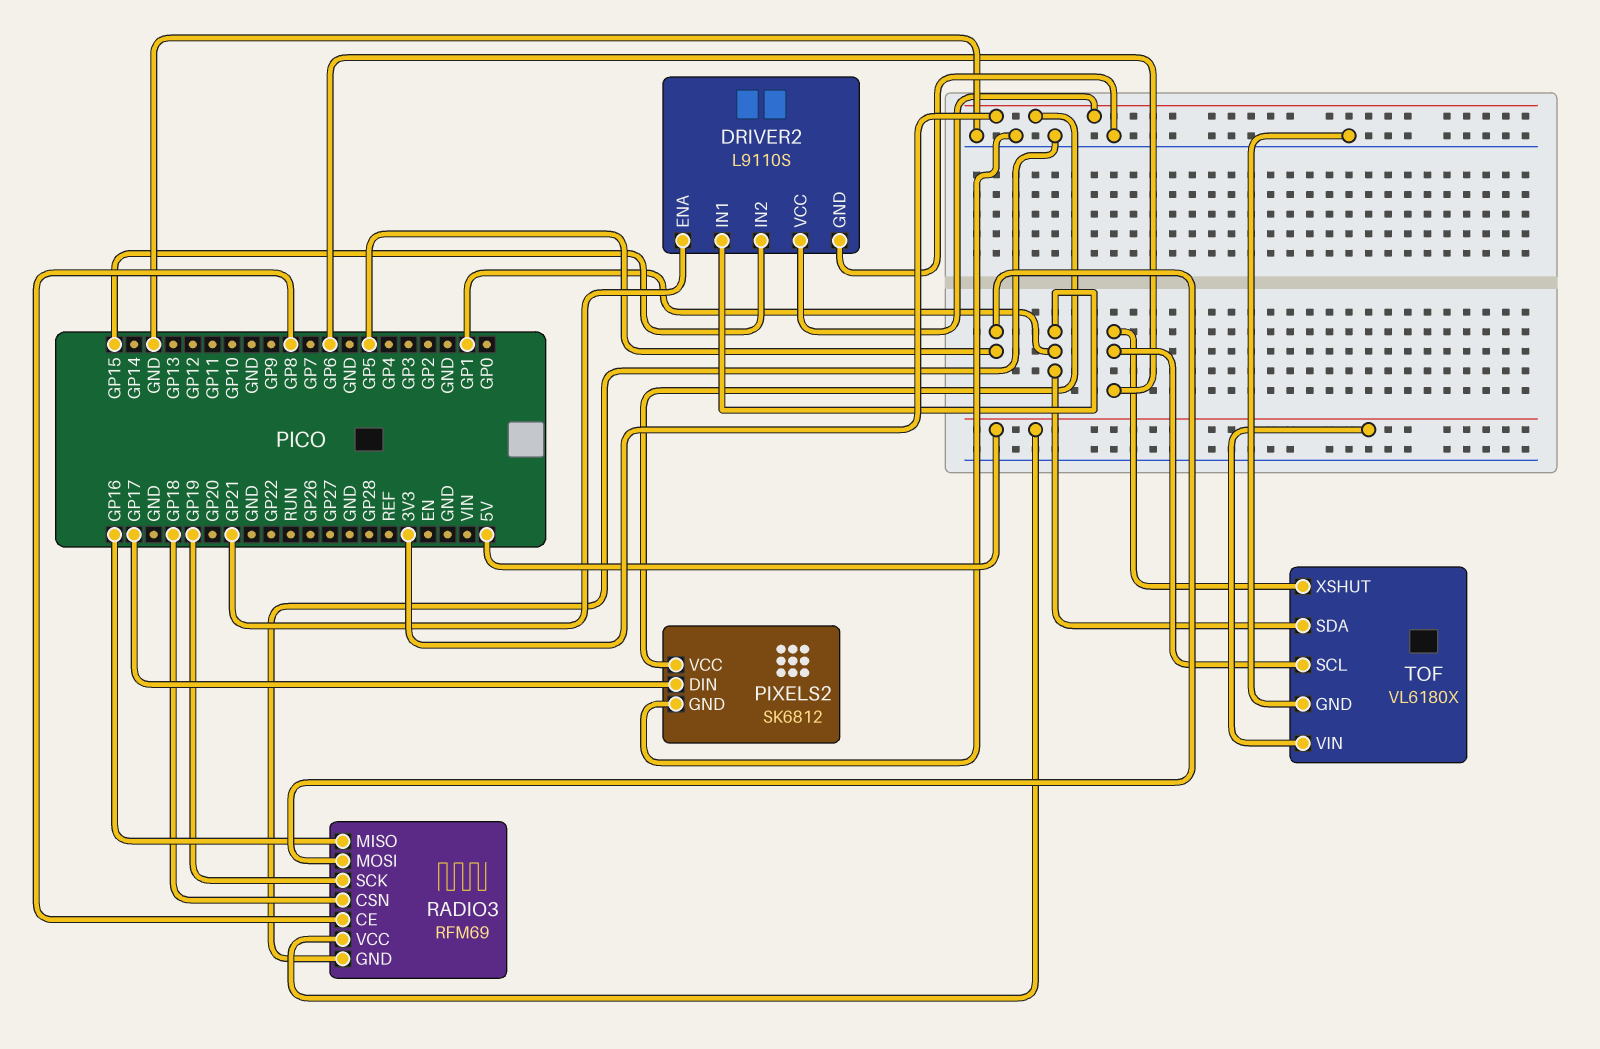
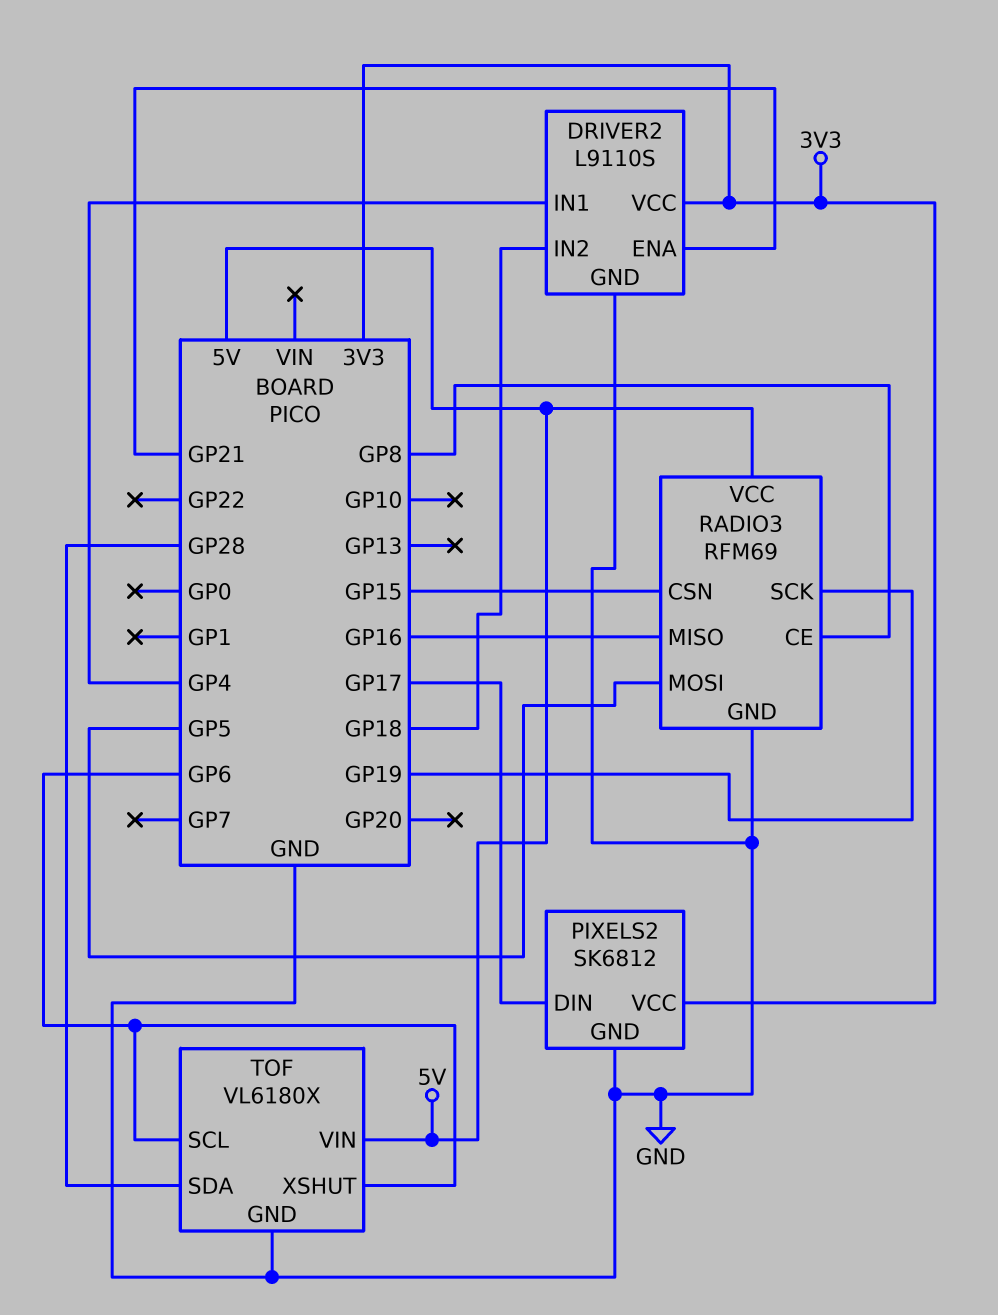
DRIVER2 pin IN1: GP1 -> GP4
DRIVER2 pin IN2: GP15 -> GP18
RADIO3 pin CSN: GP18 -> GP15
TOF pin SDA: GP1 -> GP28

